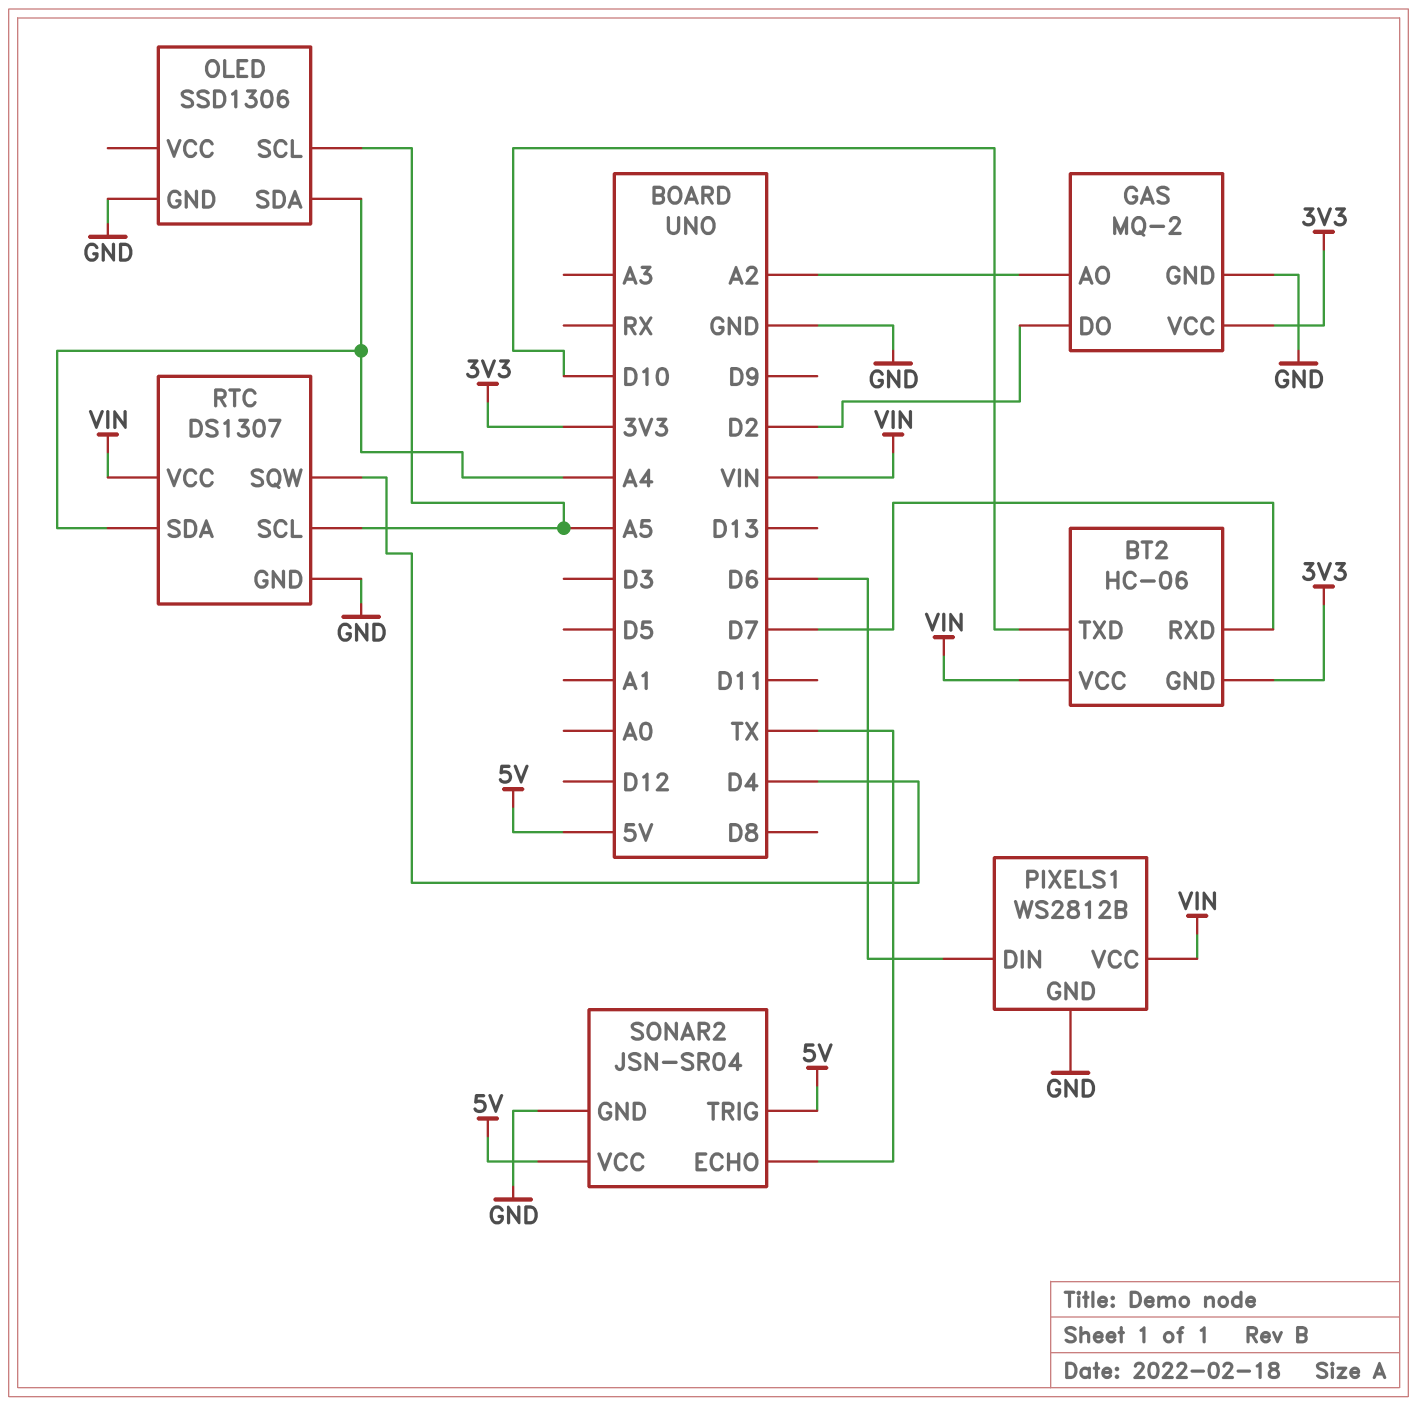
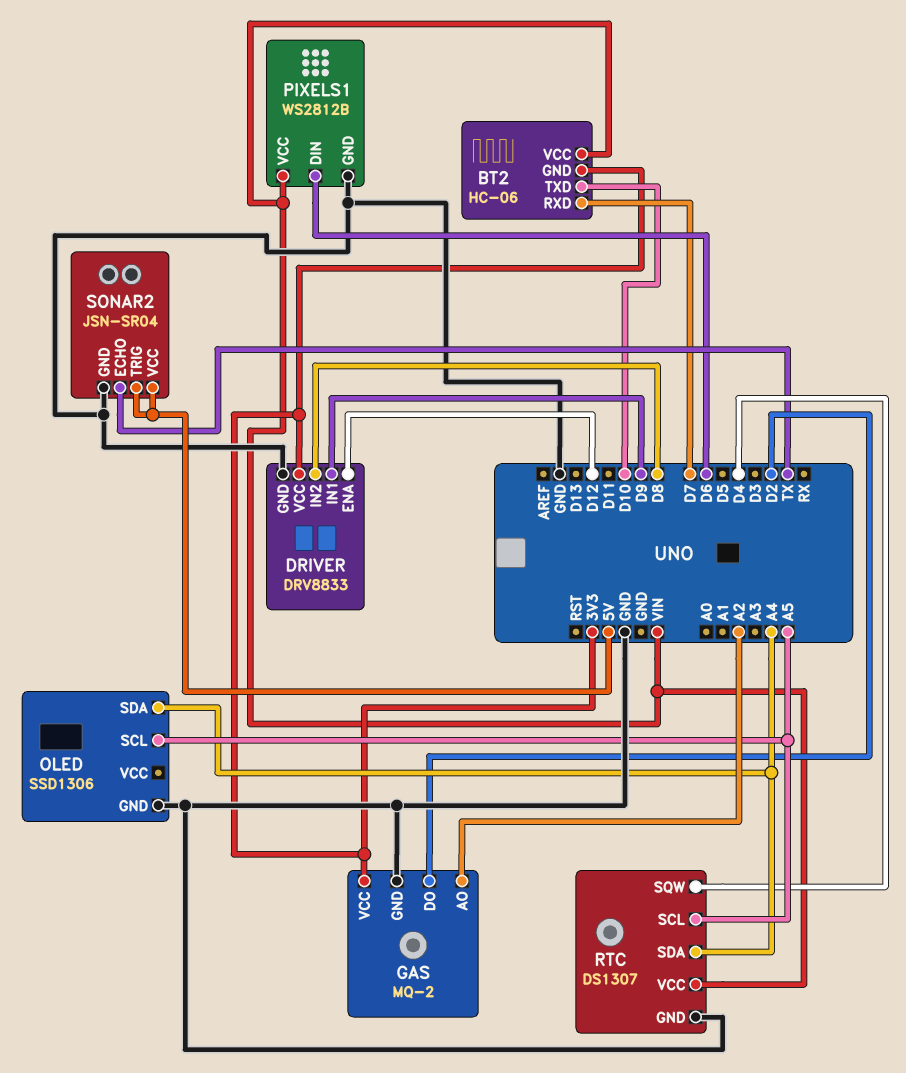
DRIVER: none -> DRV8833
DRIVER pin ENA: none -> D12
DRIVER pin GND: none -> GND
DRIVER pin IN1: none -> D9
DRIVER pin IN2: none -> D8
DRIVER pin VCC: none -> 3V3

